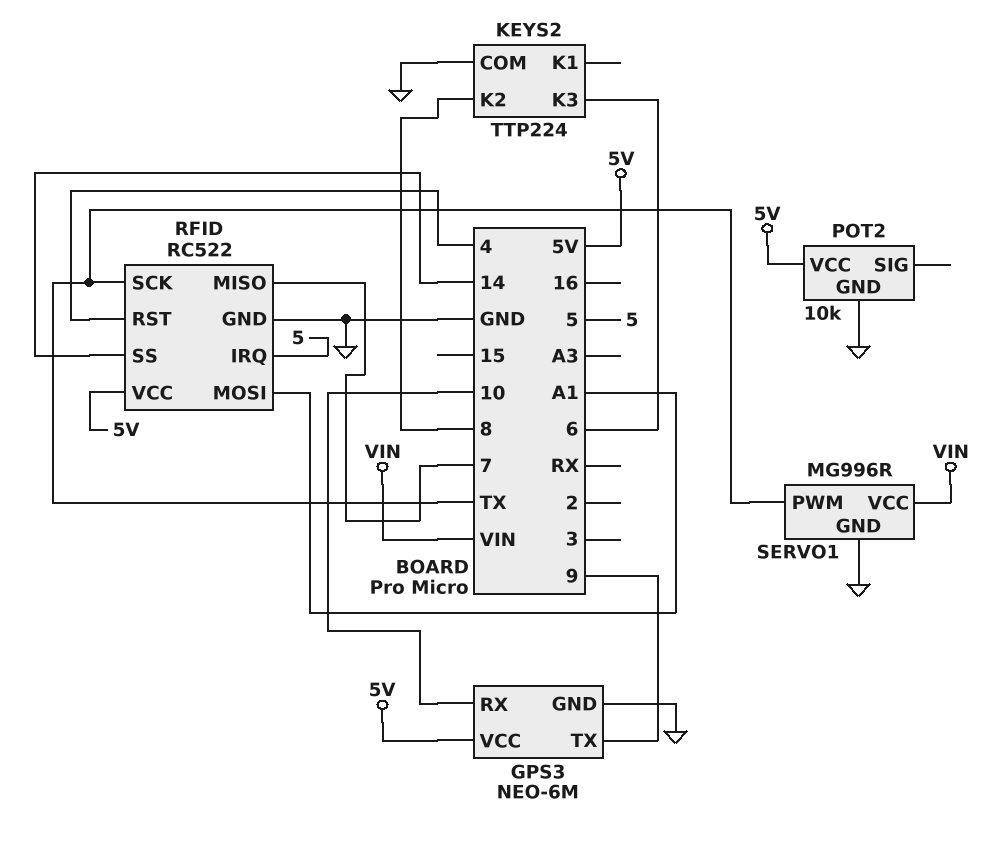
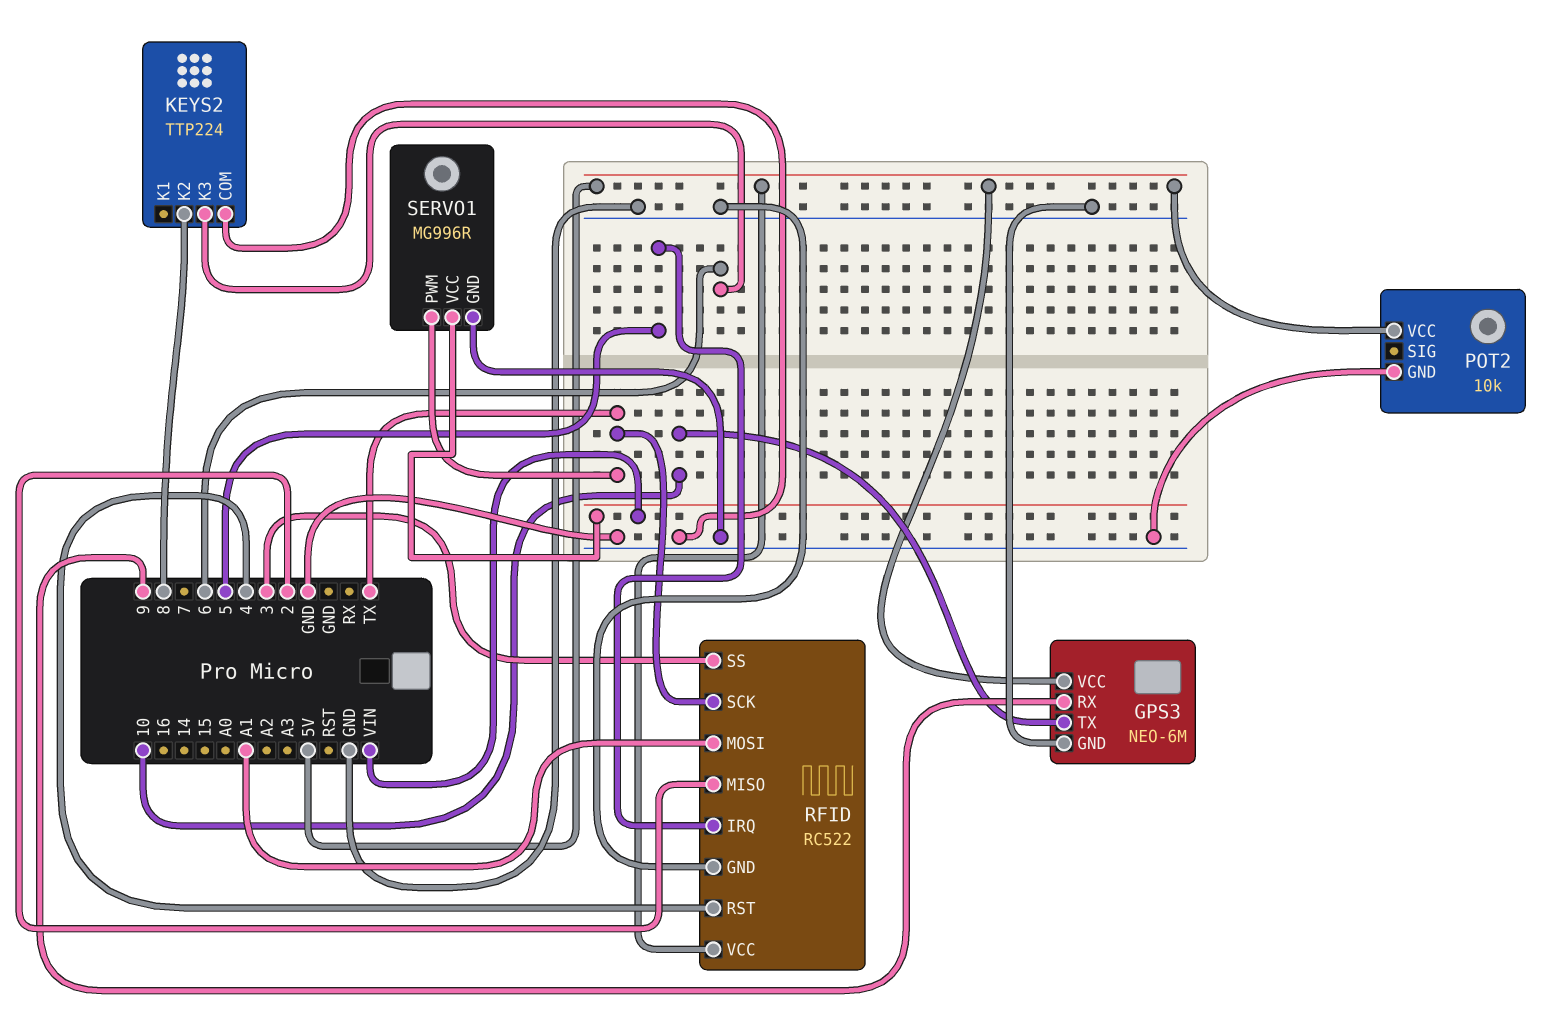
GPS3 pin RX: 10 -> 9
GPS3 pin TX: 9 -> 10
RFID pin MISO: 7 -> 2
RFID pin SS: 14 -> 3

